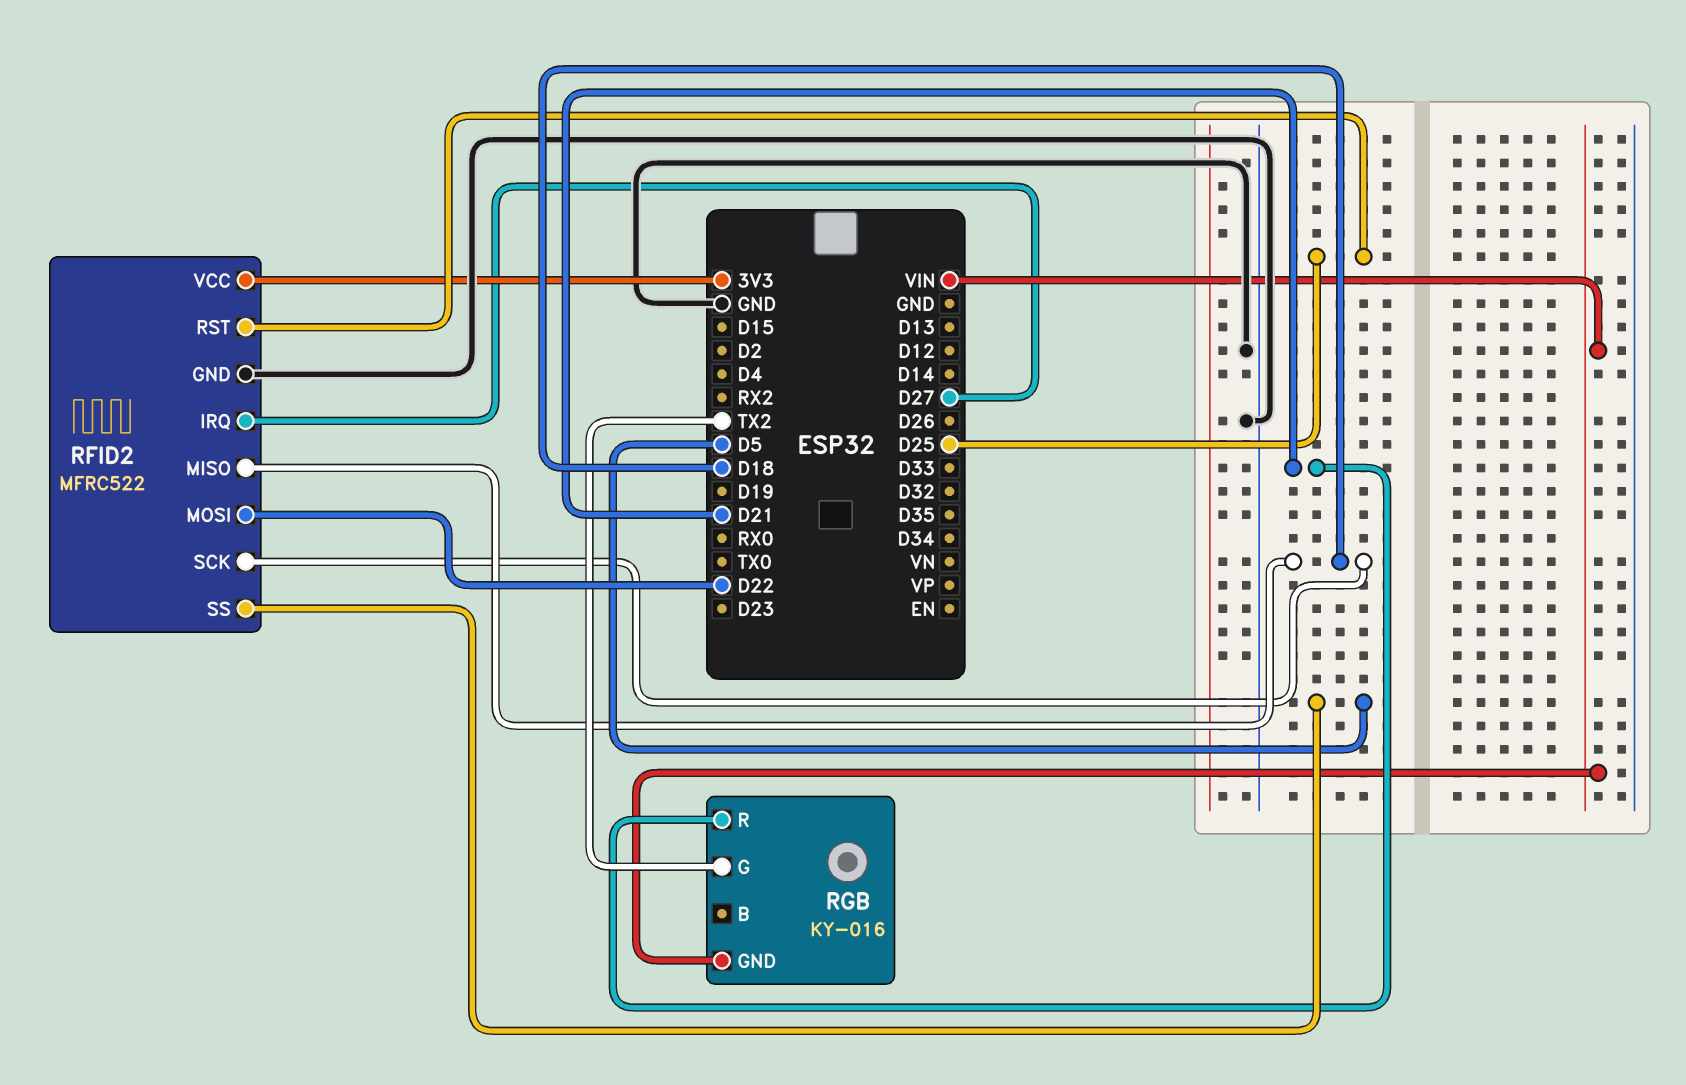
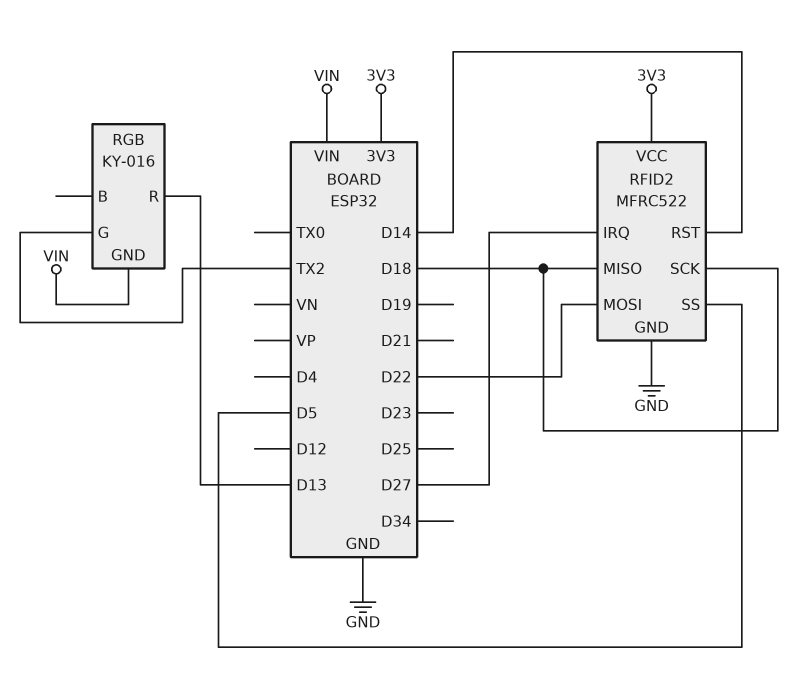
RFID2 pin RST: D25 -> D14
RGB pin R: D21 -> D13

